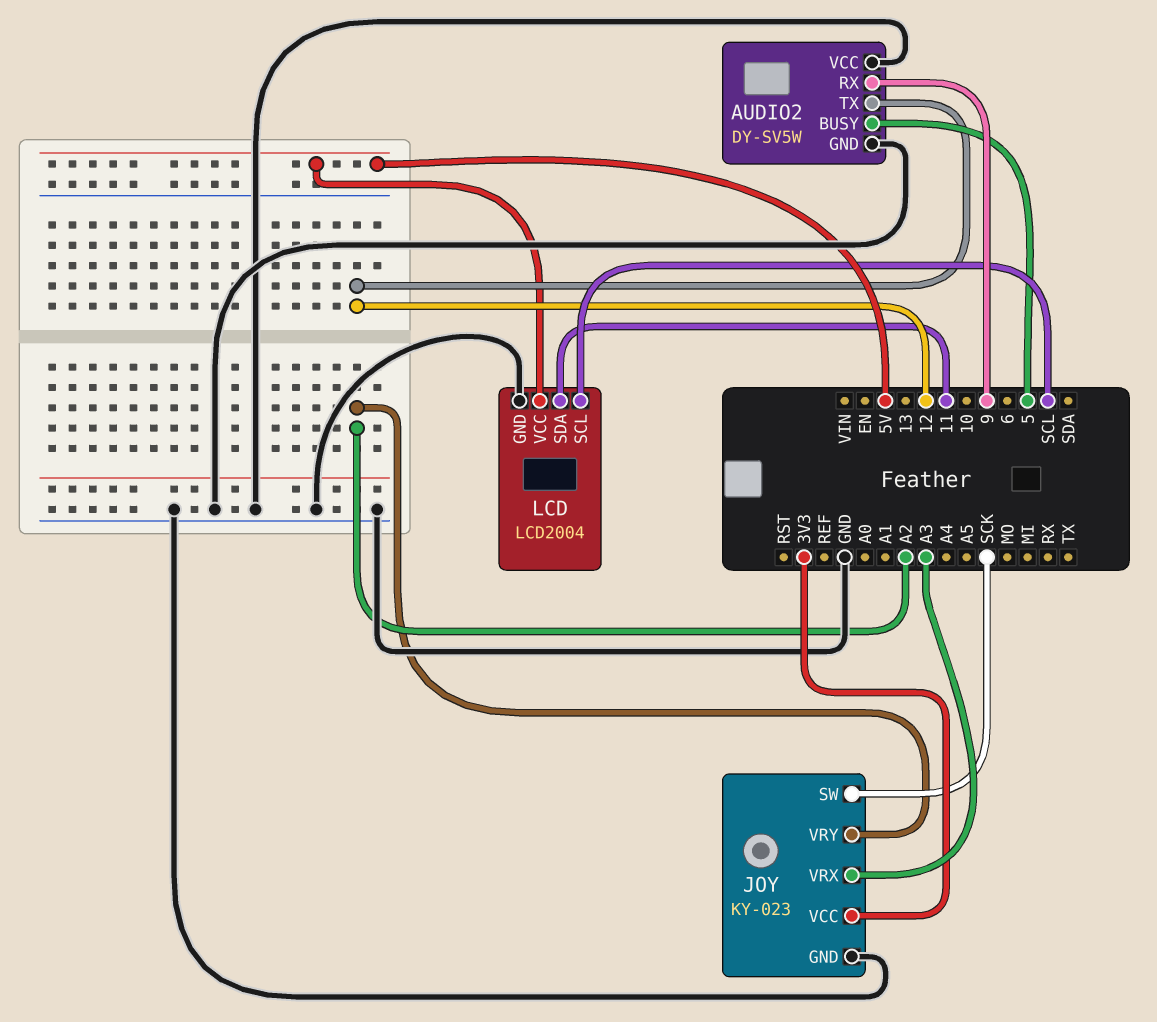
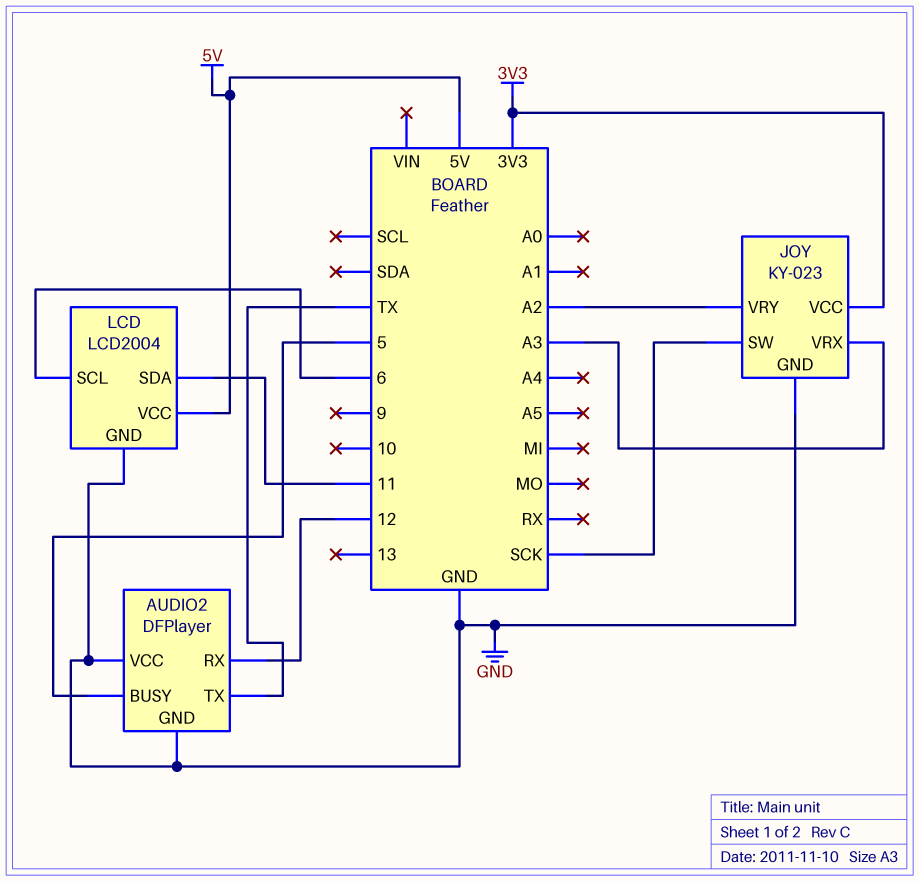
AUDIO2: DY-SV5W -> DFPlayer
AUDIO2 pin RX: 9 -> 12
AUDIO2 pin TX: 12 -> TX
LCD pin SCL: SCL -> 6

